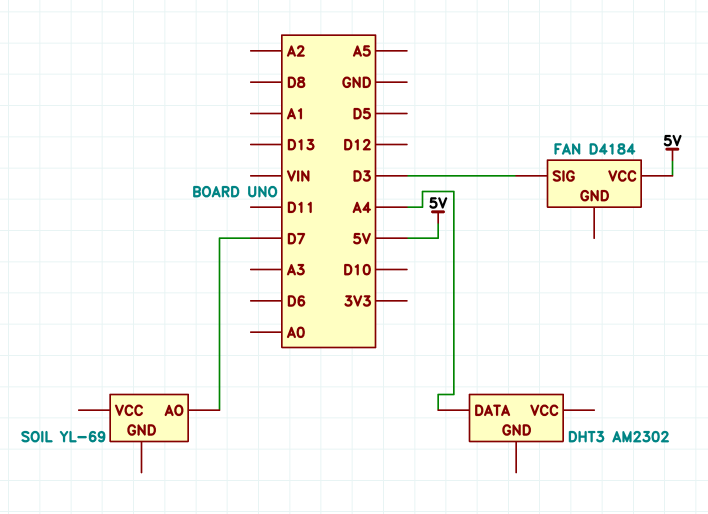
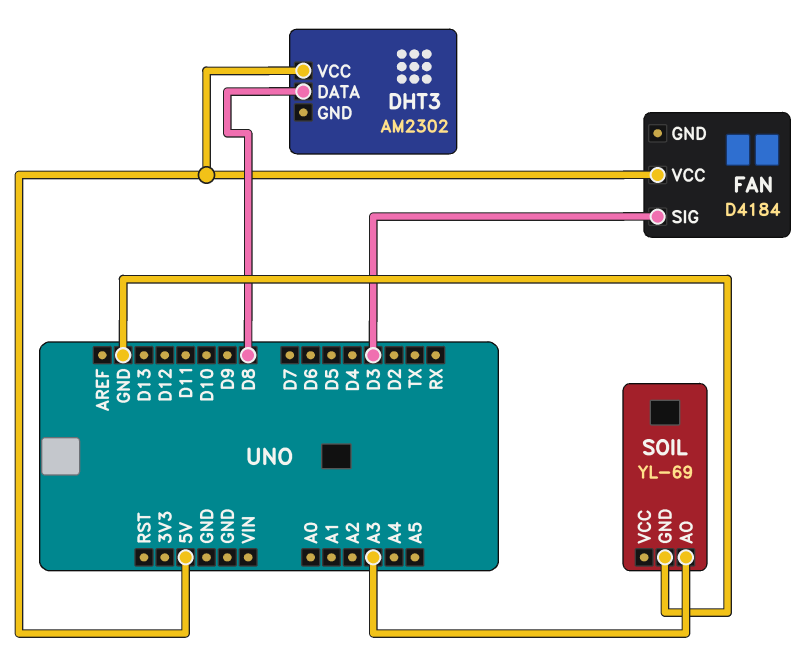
DHT3 pin DATA: A4 -> D8
DHT3 pin VCC: none -> 5V
SOIL pin AO: D7 -> A3
SOIL pin GND: none -> GND

